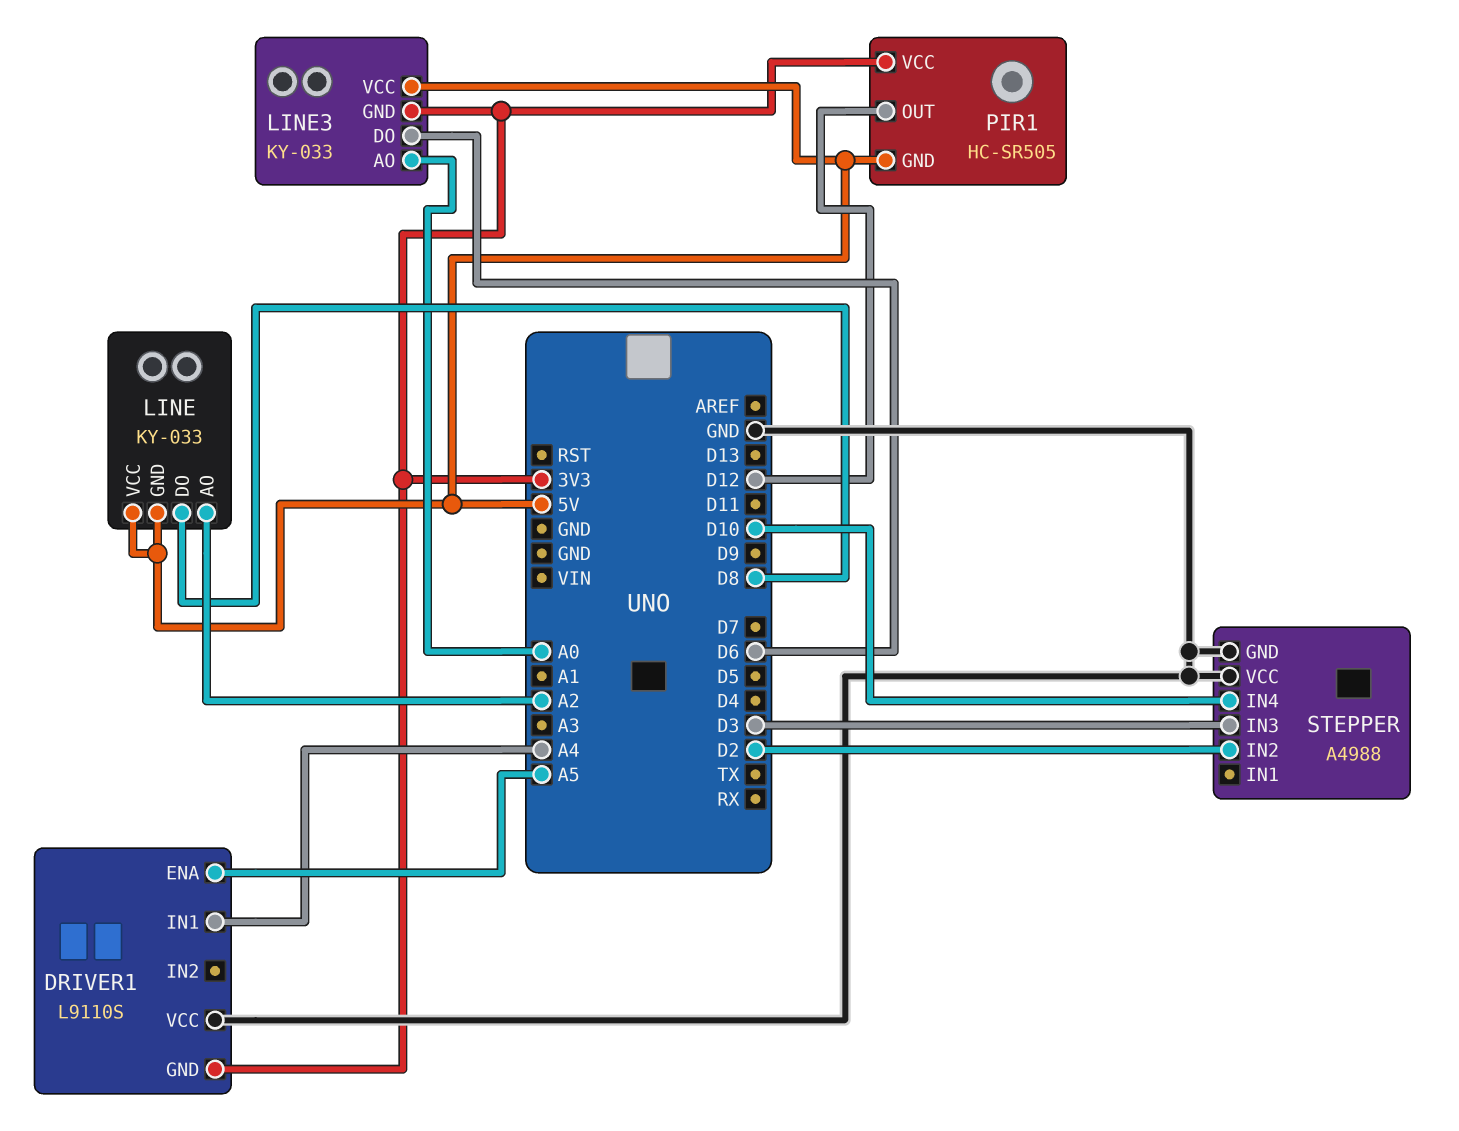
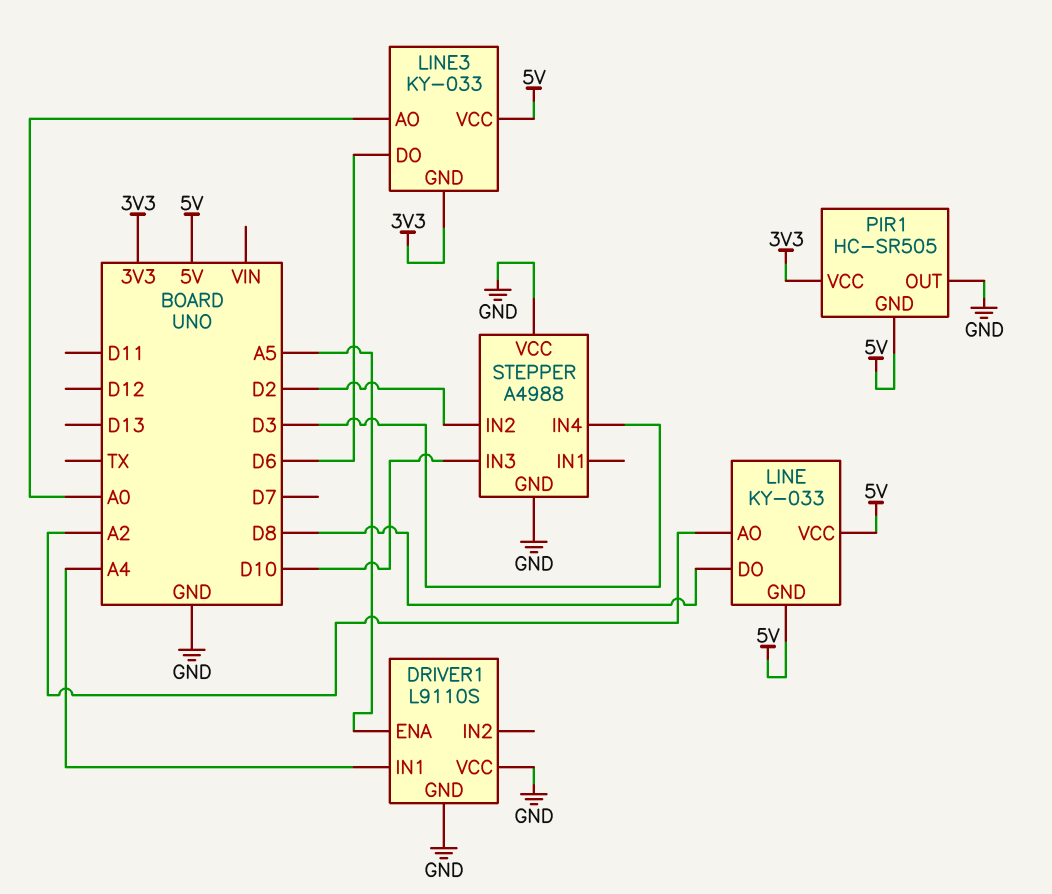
DRIVER1 pin GND: 3V3 -> GND
PIR1 pin OUT: D12 -> GND
STEPPER pin IN3: D3 -> D10
STEPPER pin IN4: D10 -> D3

